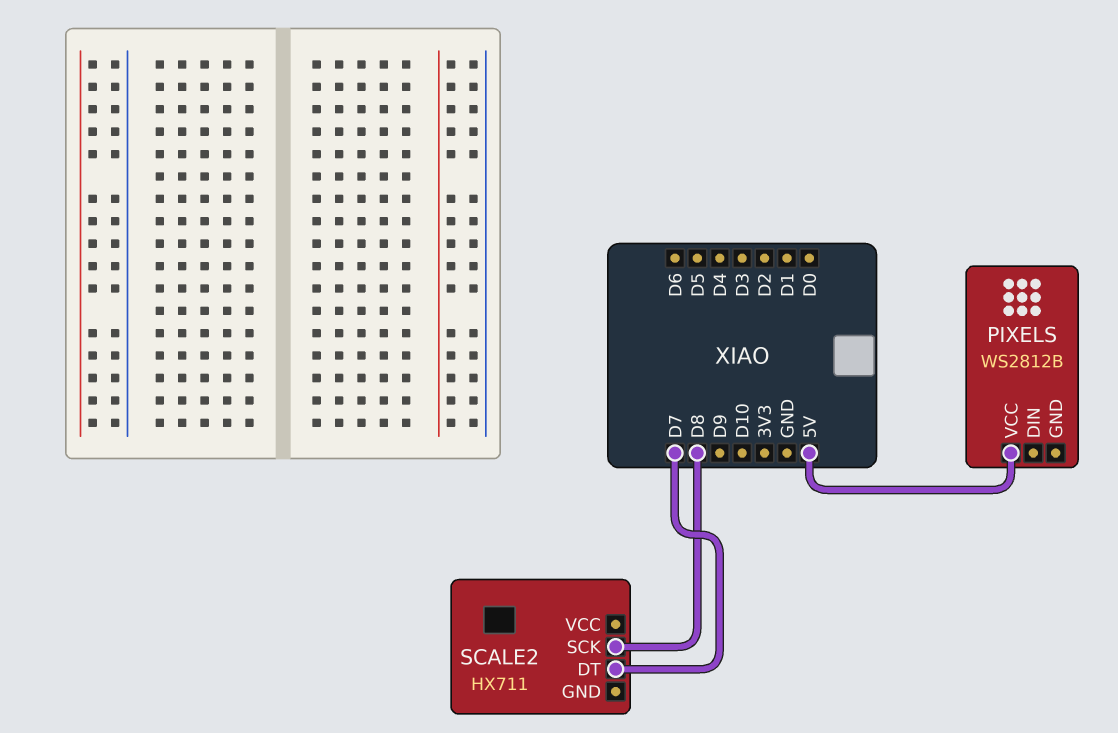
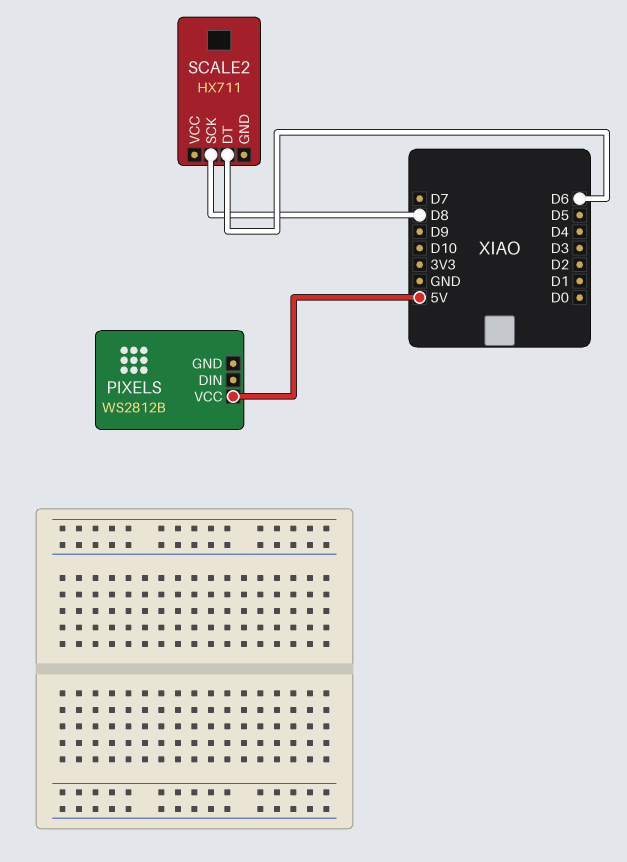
SCALE2 pin DT: D7 -> D6

